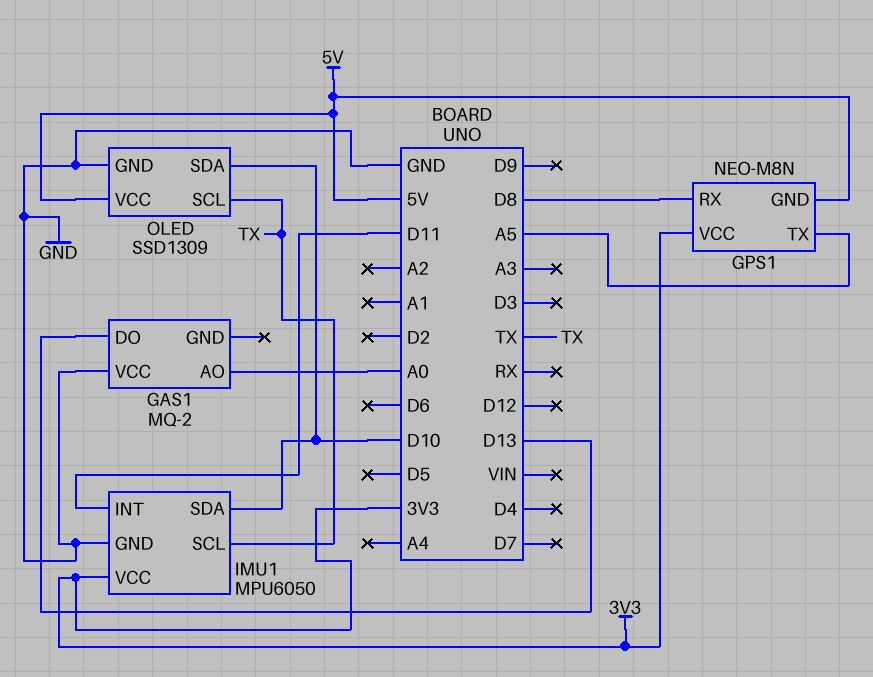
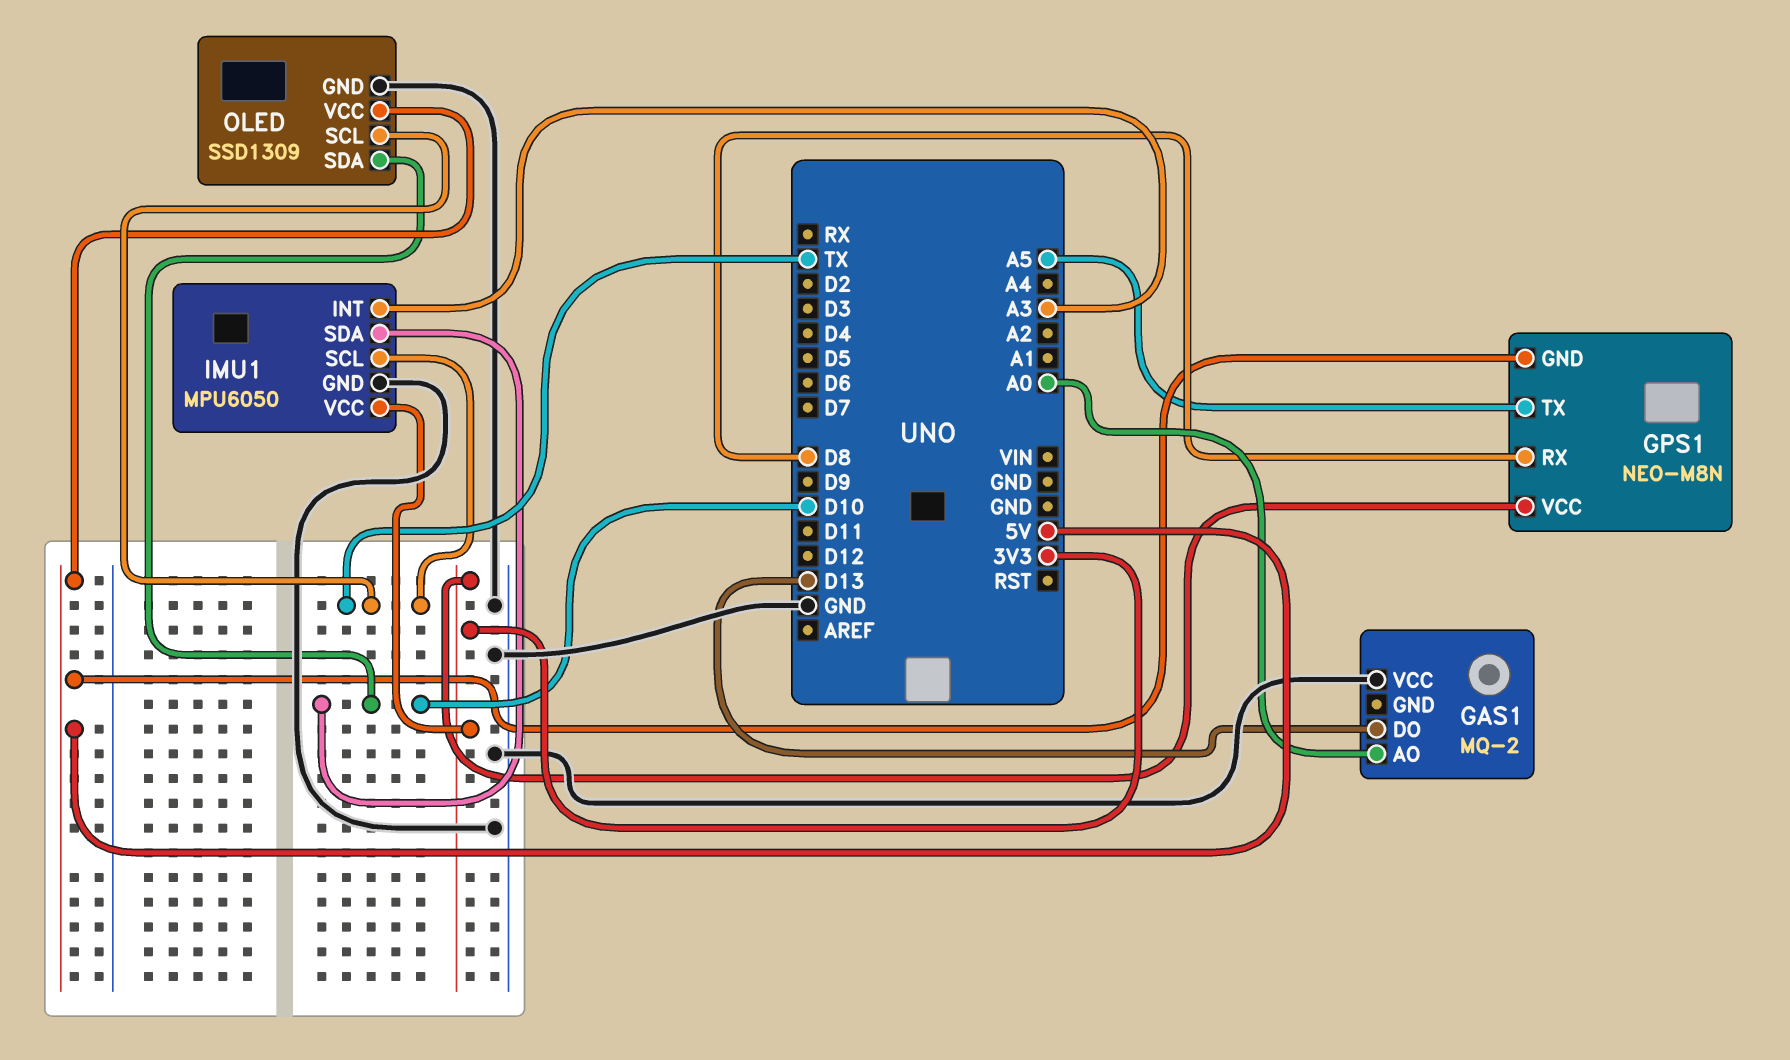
IMU1 pin INT: D11 -> A3

